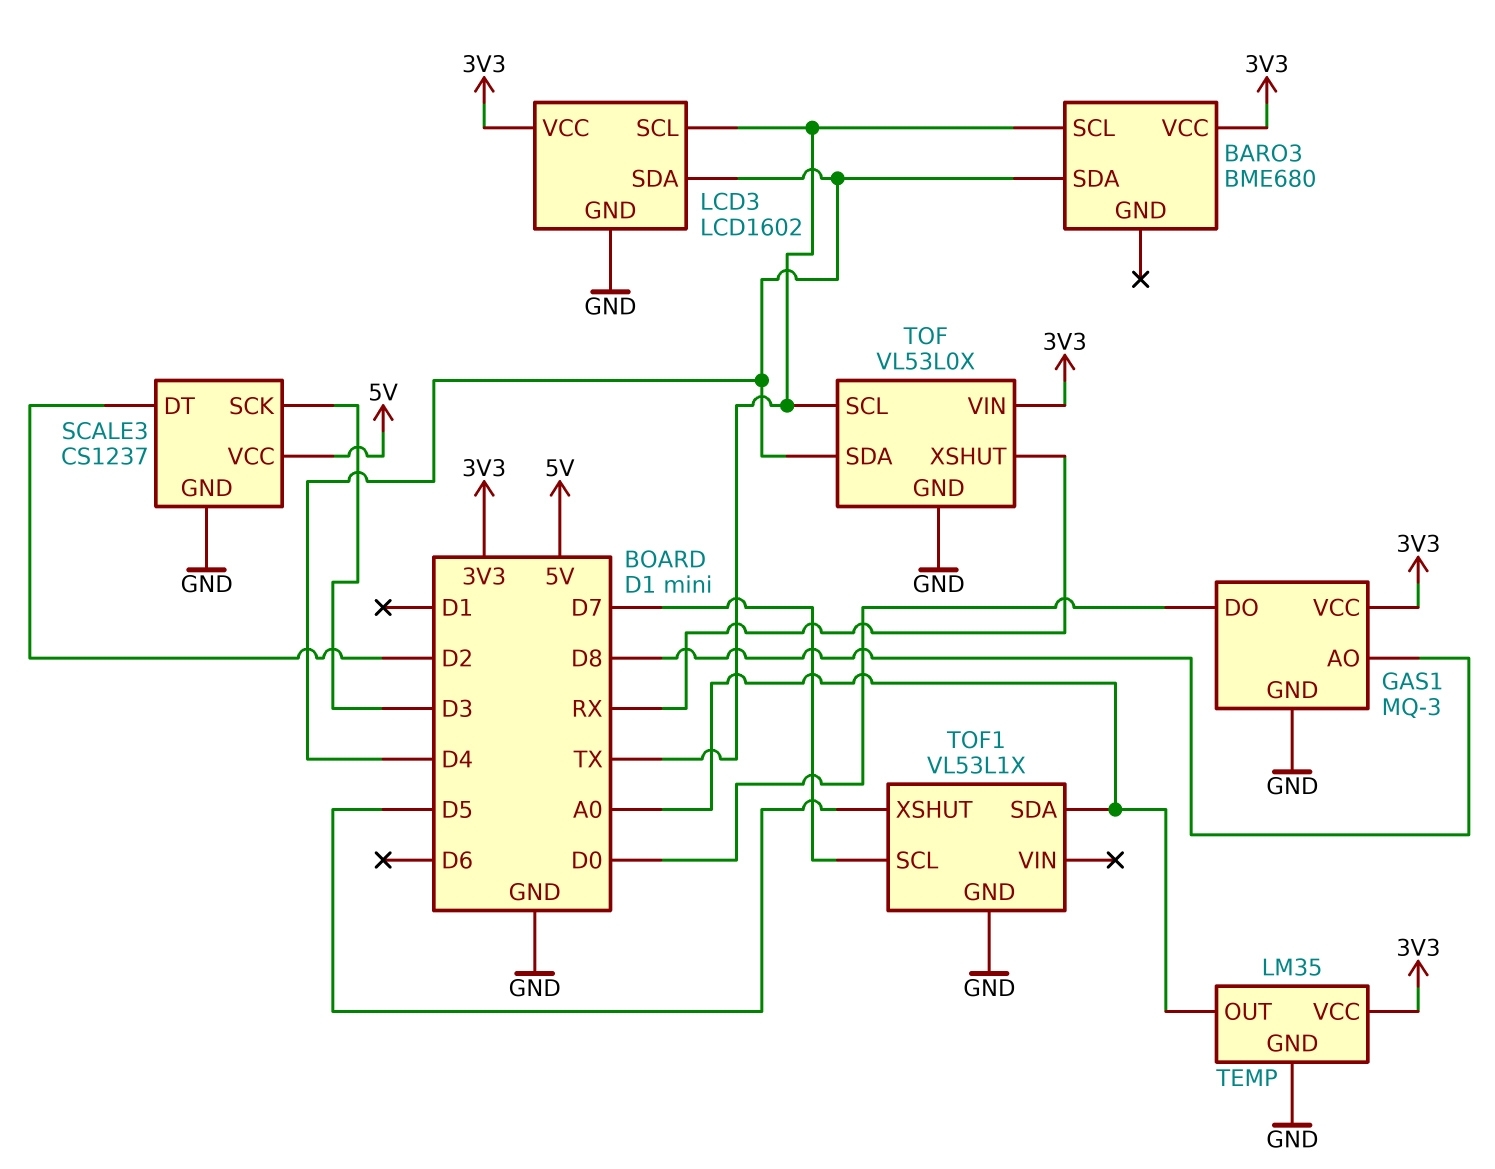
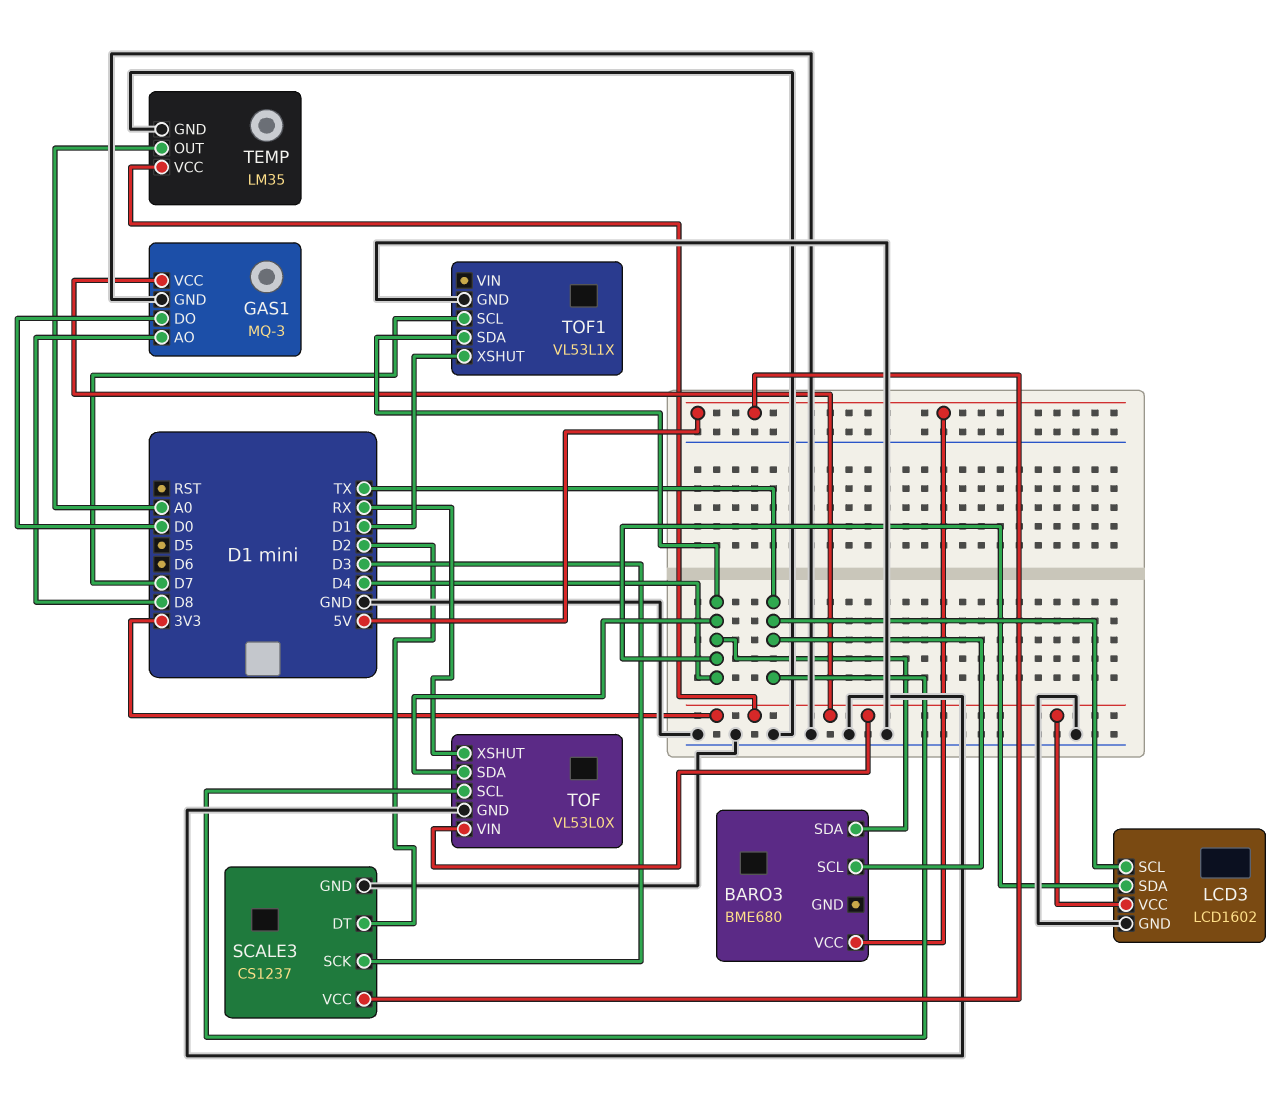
BARO3 pin VCC: 3V3 -> 5V
TOF1 pin SDA: A0 -> D4
TOF1 pin XSHUT: D5 -> D1

